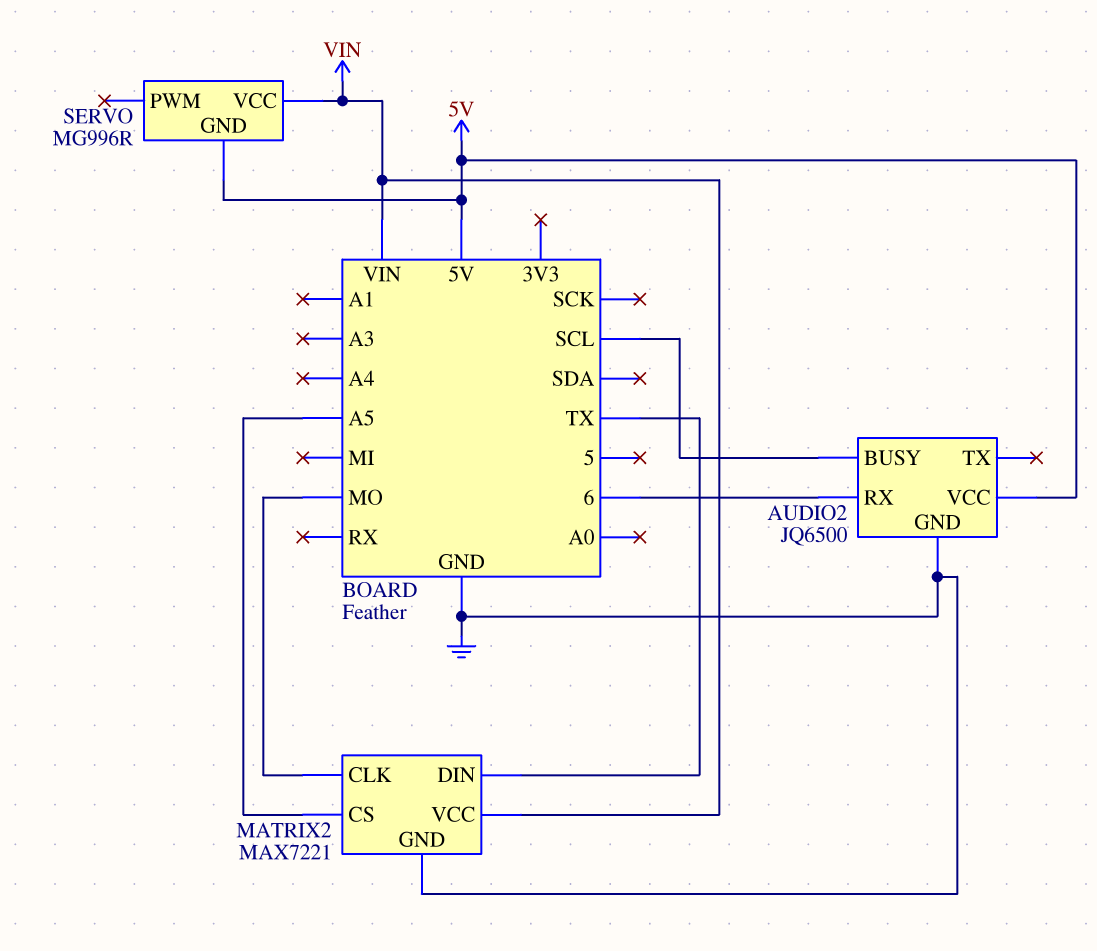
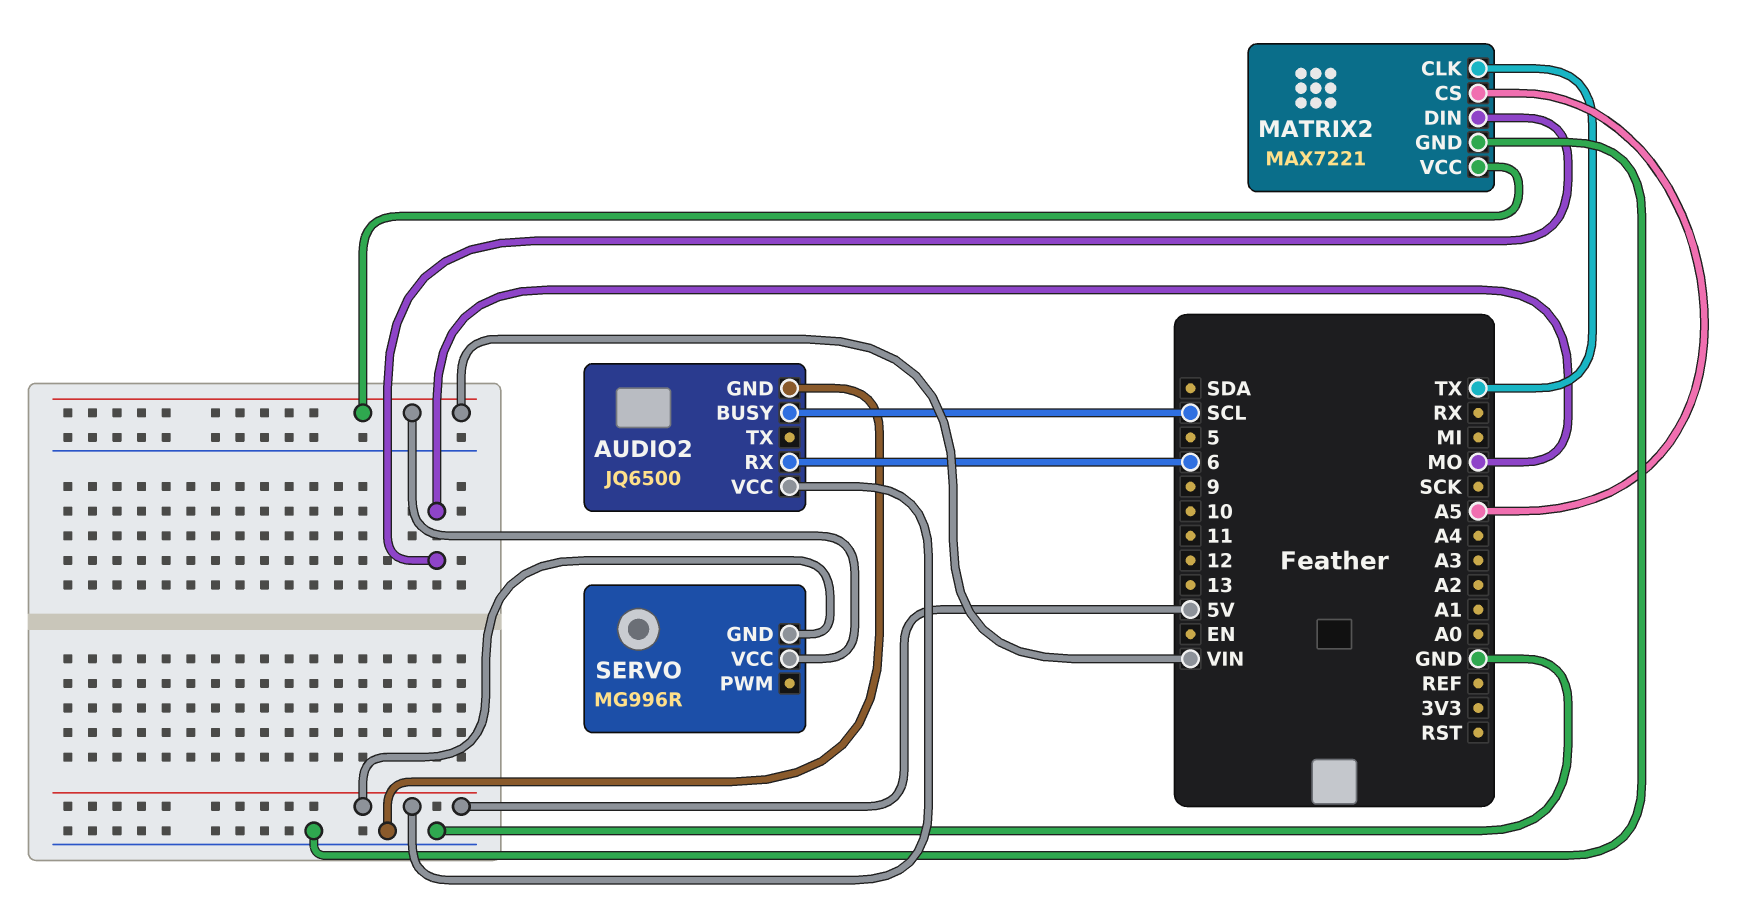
MATRIX2 pin CLK: MO -> TX
MATRIX2 pin DIN: TX -> MO

